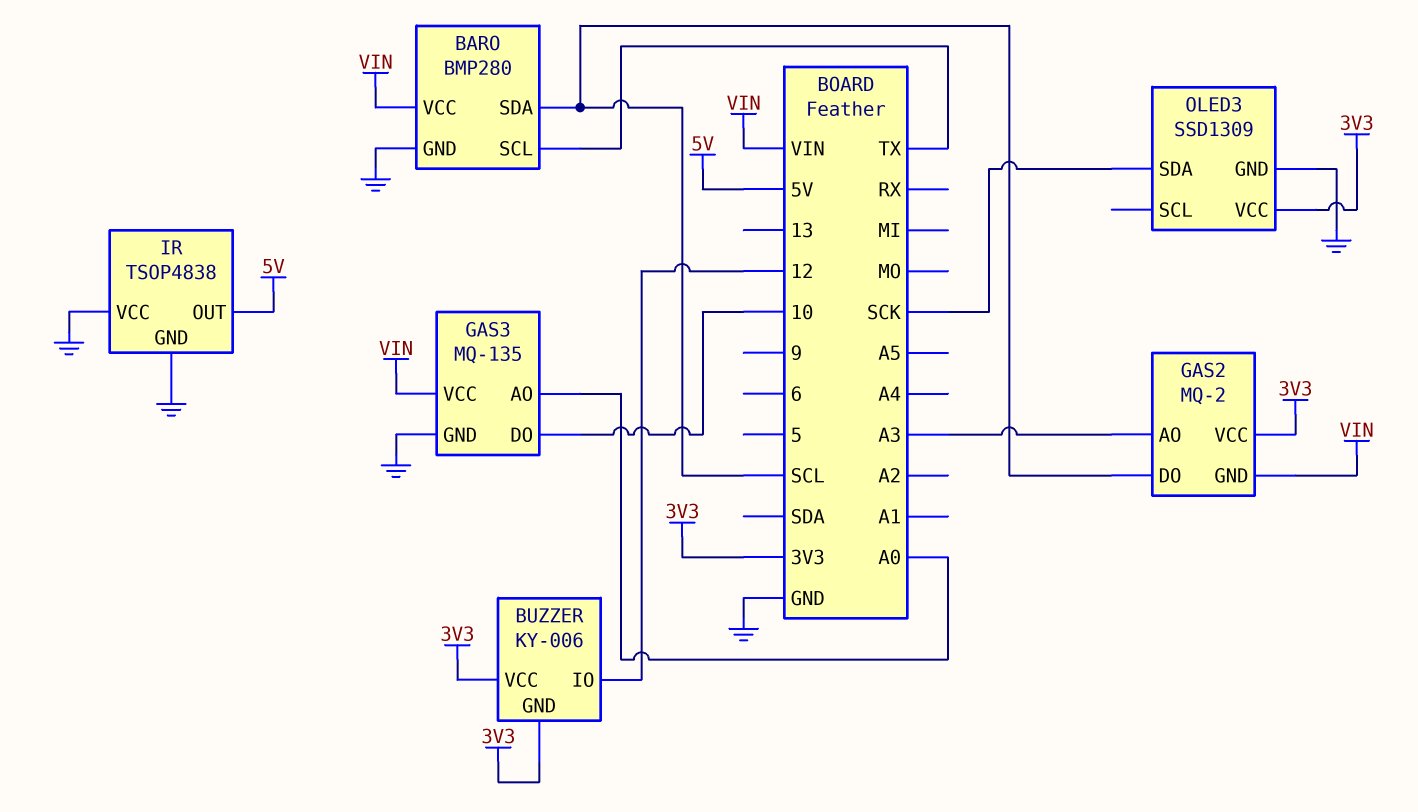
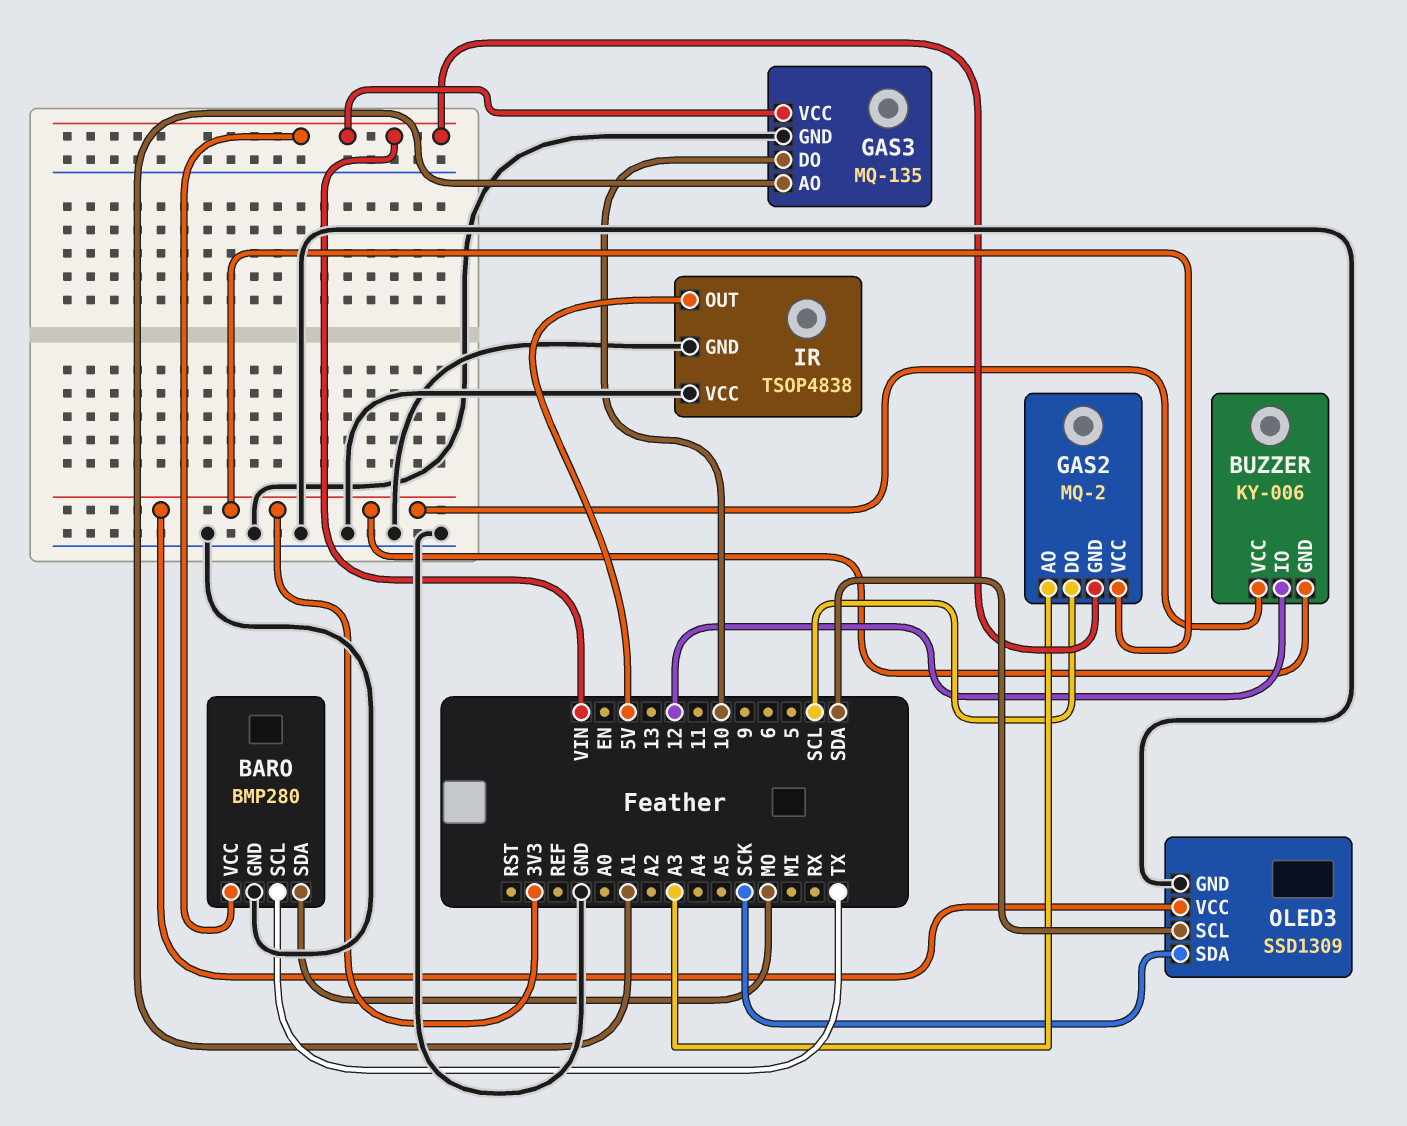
BARO pin SDA: SCL -> MO
GAS3 pin AO: A0 -> A1
OLED3 pin SCL: none -> SDA

